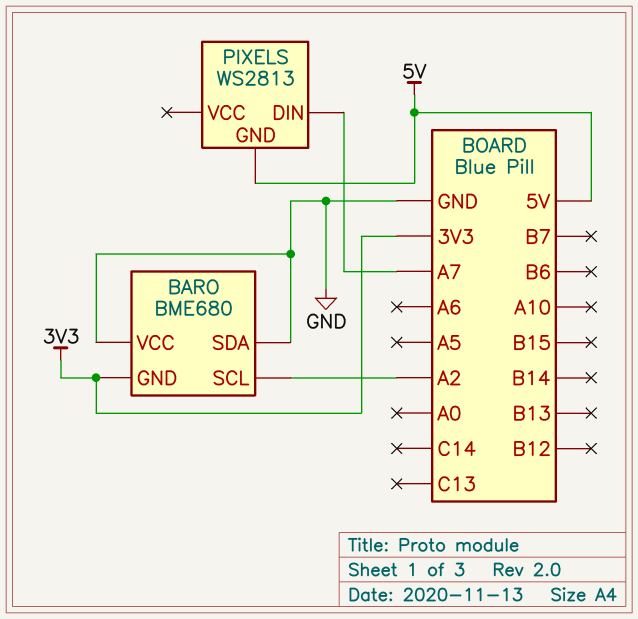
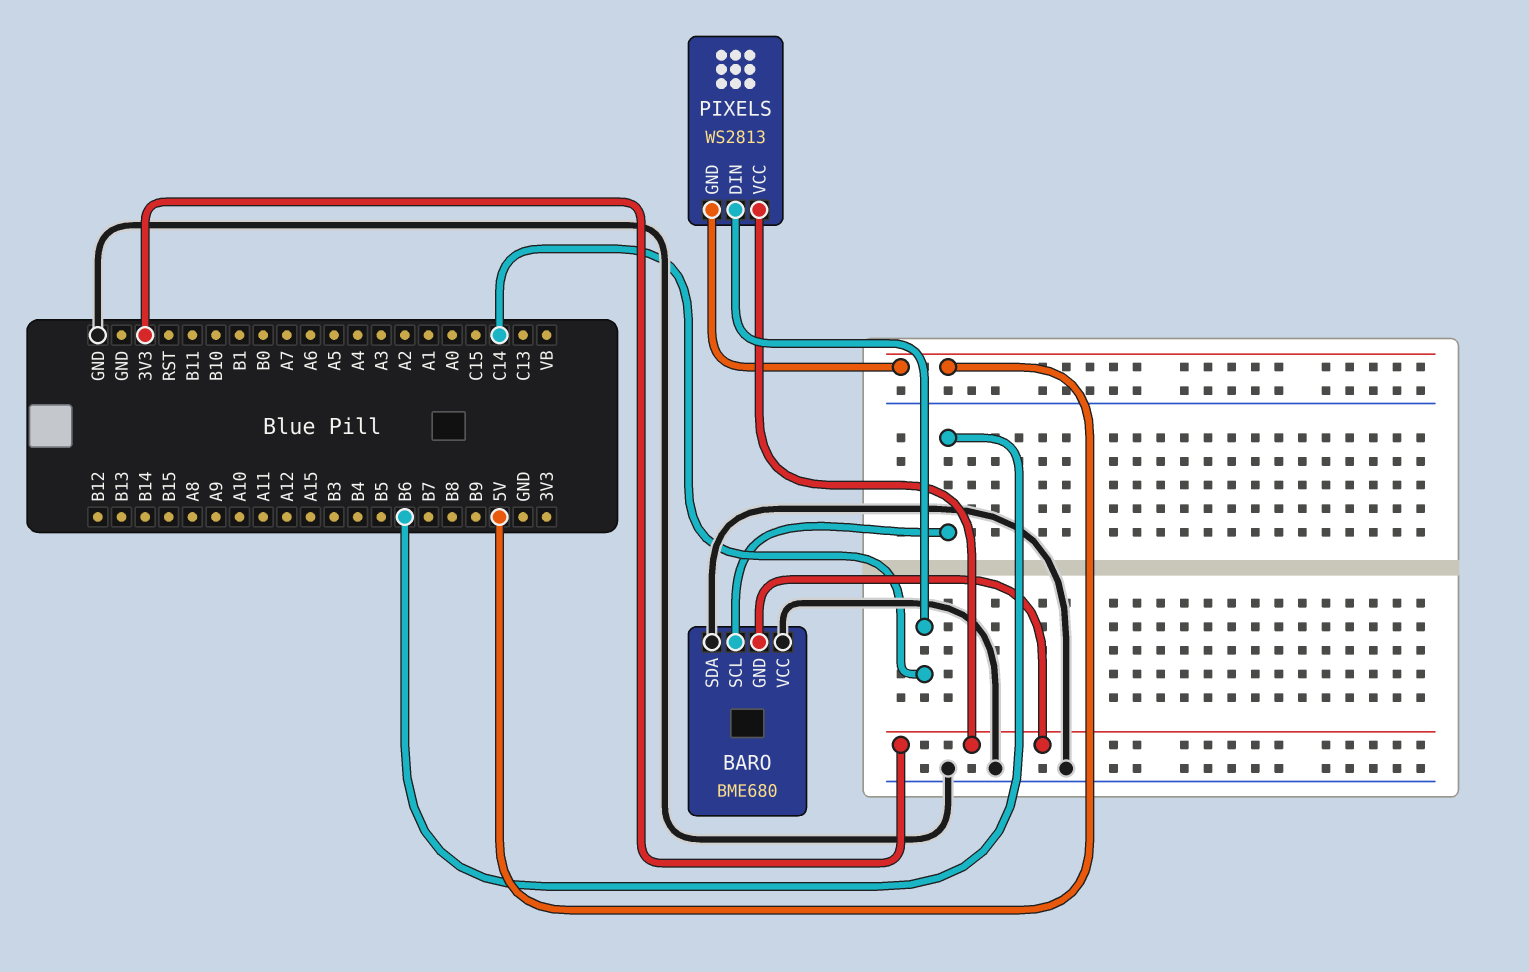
BARO pin SCL: A2 -> B6
PIXELS pin DIN: A7 -> C14
PIXELS pin VCC: none -> 3V3

